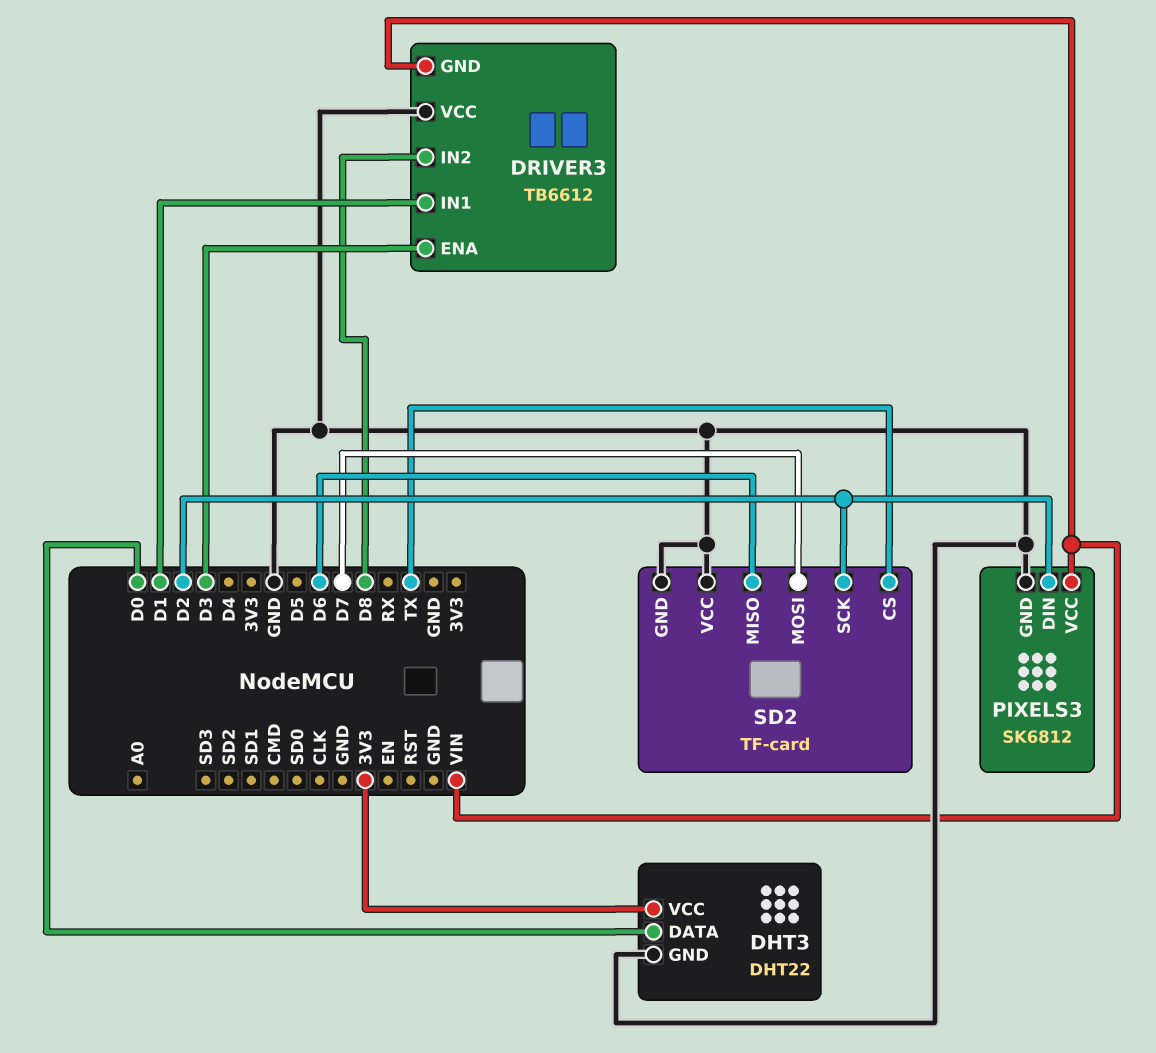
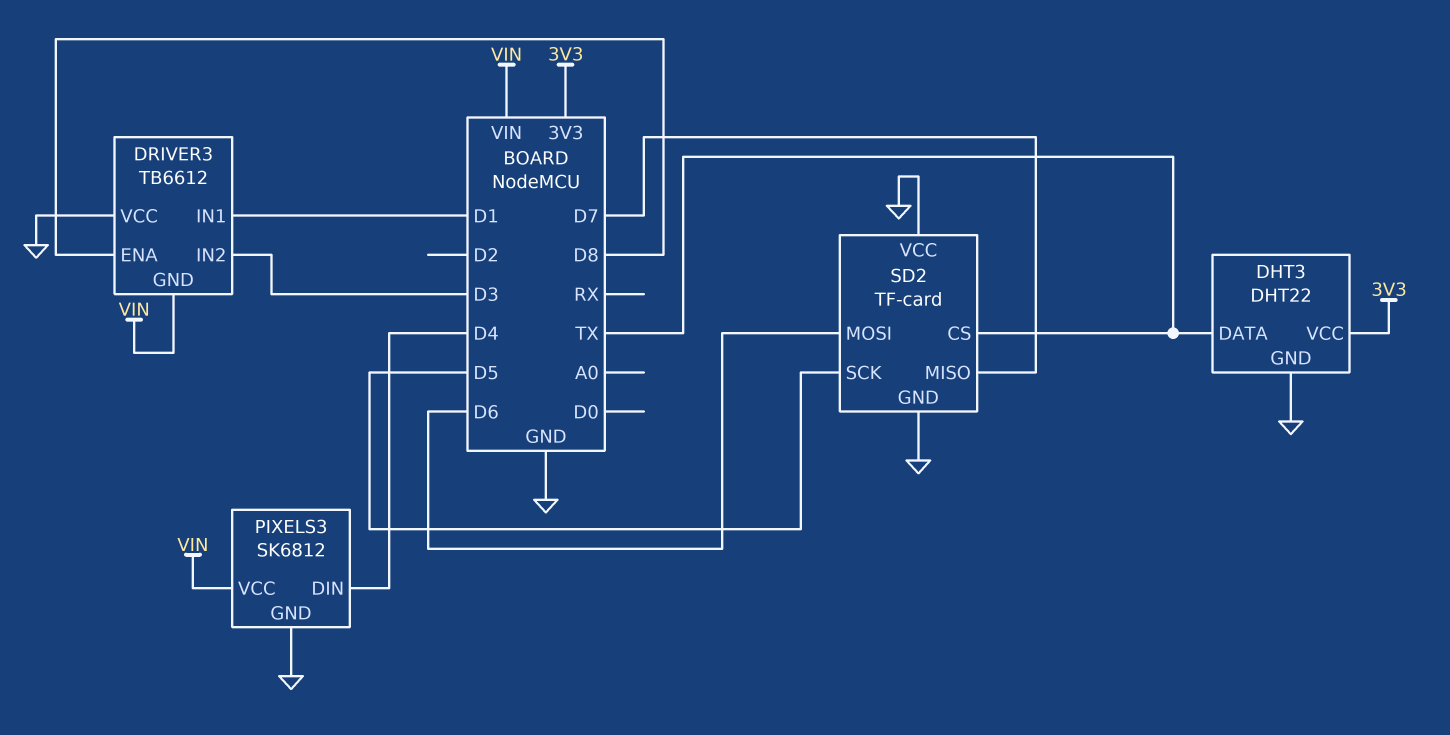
DHT3 pin DATA: D0 -> TX
DRIVER3 pin ENA: D3 -> D8
DRIVER3 pin IN2: D8 -> D3
PIXELS3 pin DIN: D2 -> D4
SD2 pin MISO: D6 -> D7
SD2 pin MOSI: D7 -> D6
SD2 pin SCK: D2 -> D5

